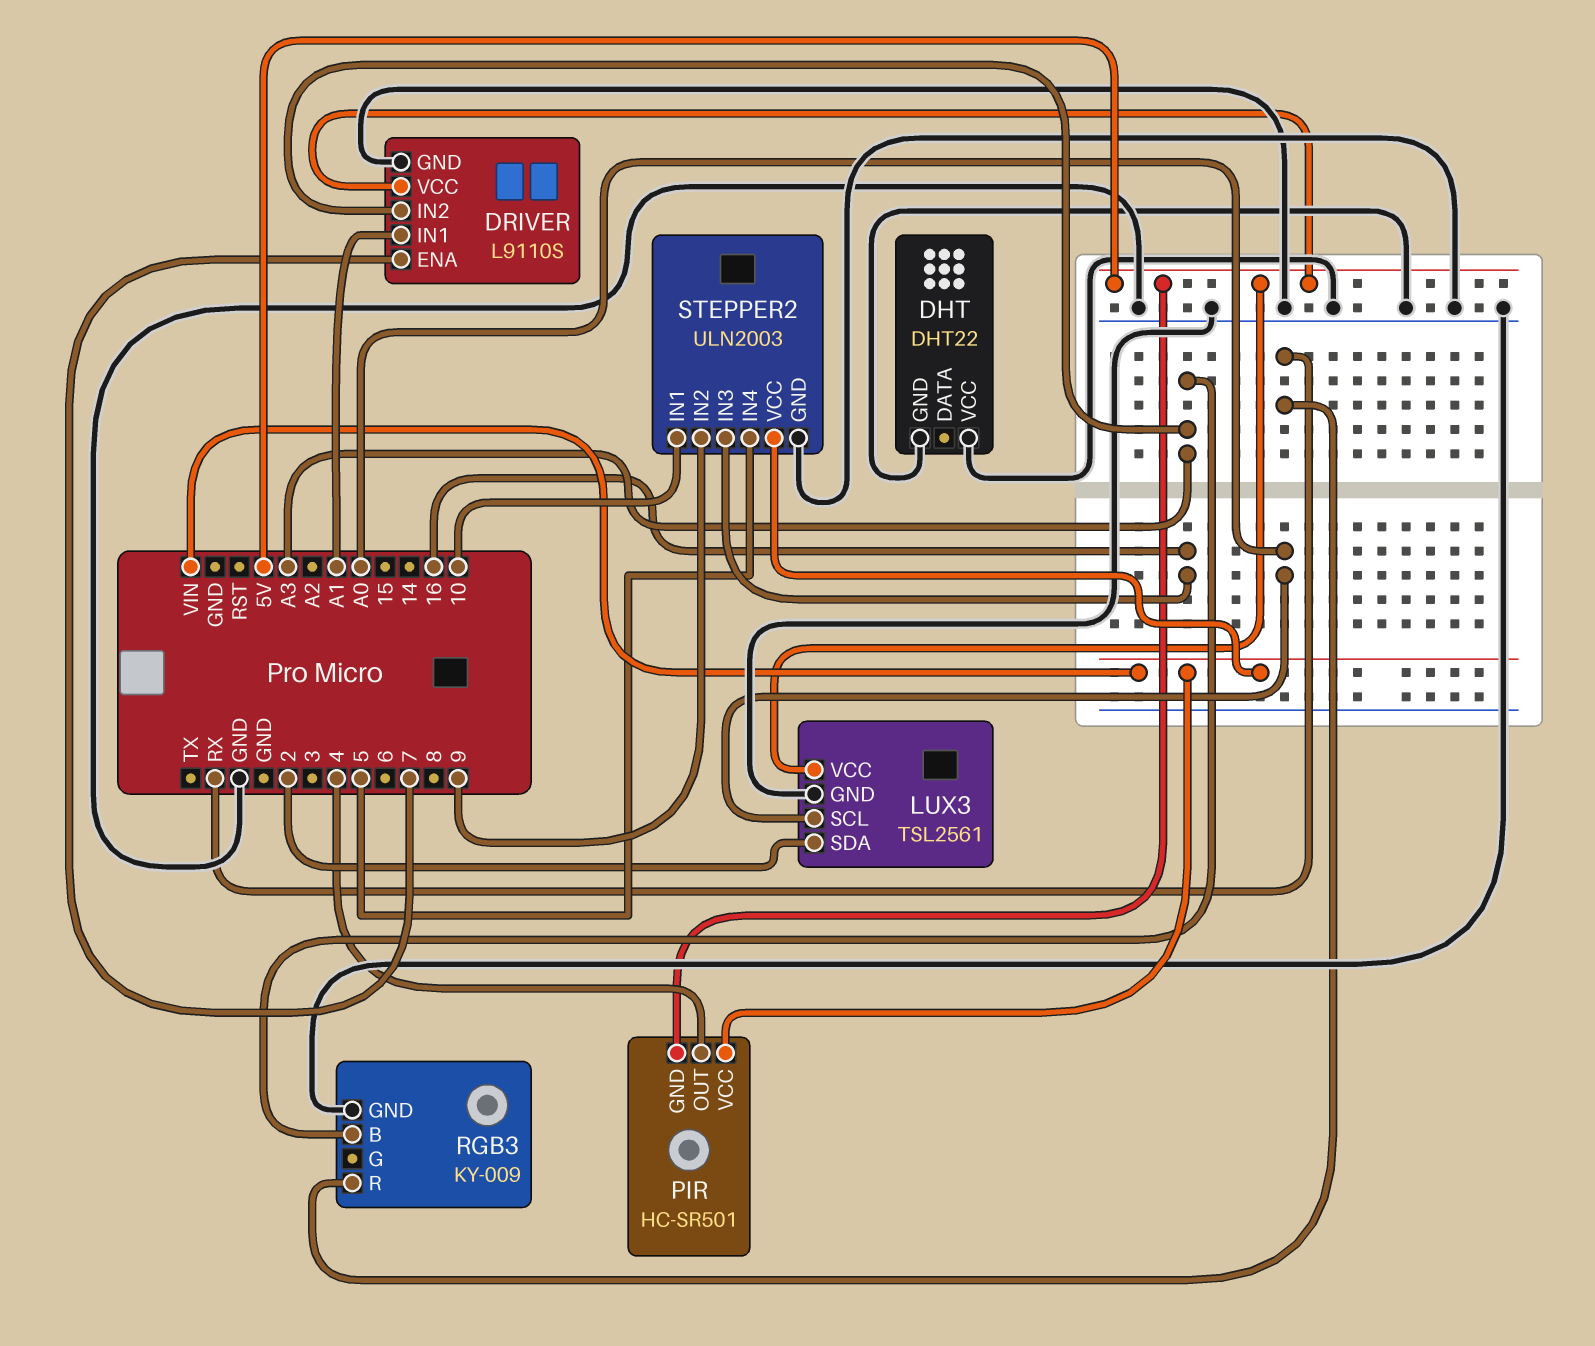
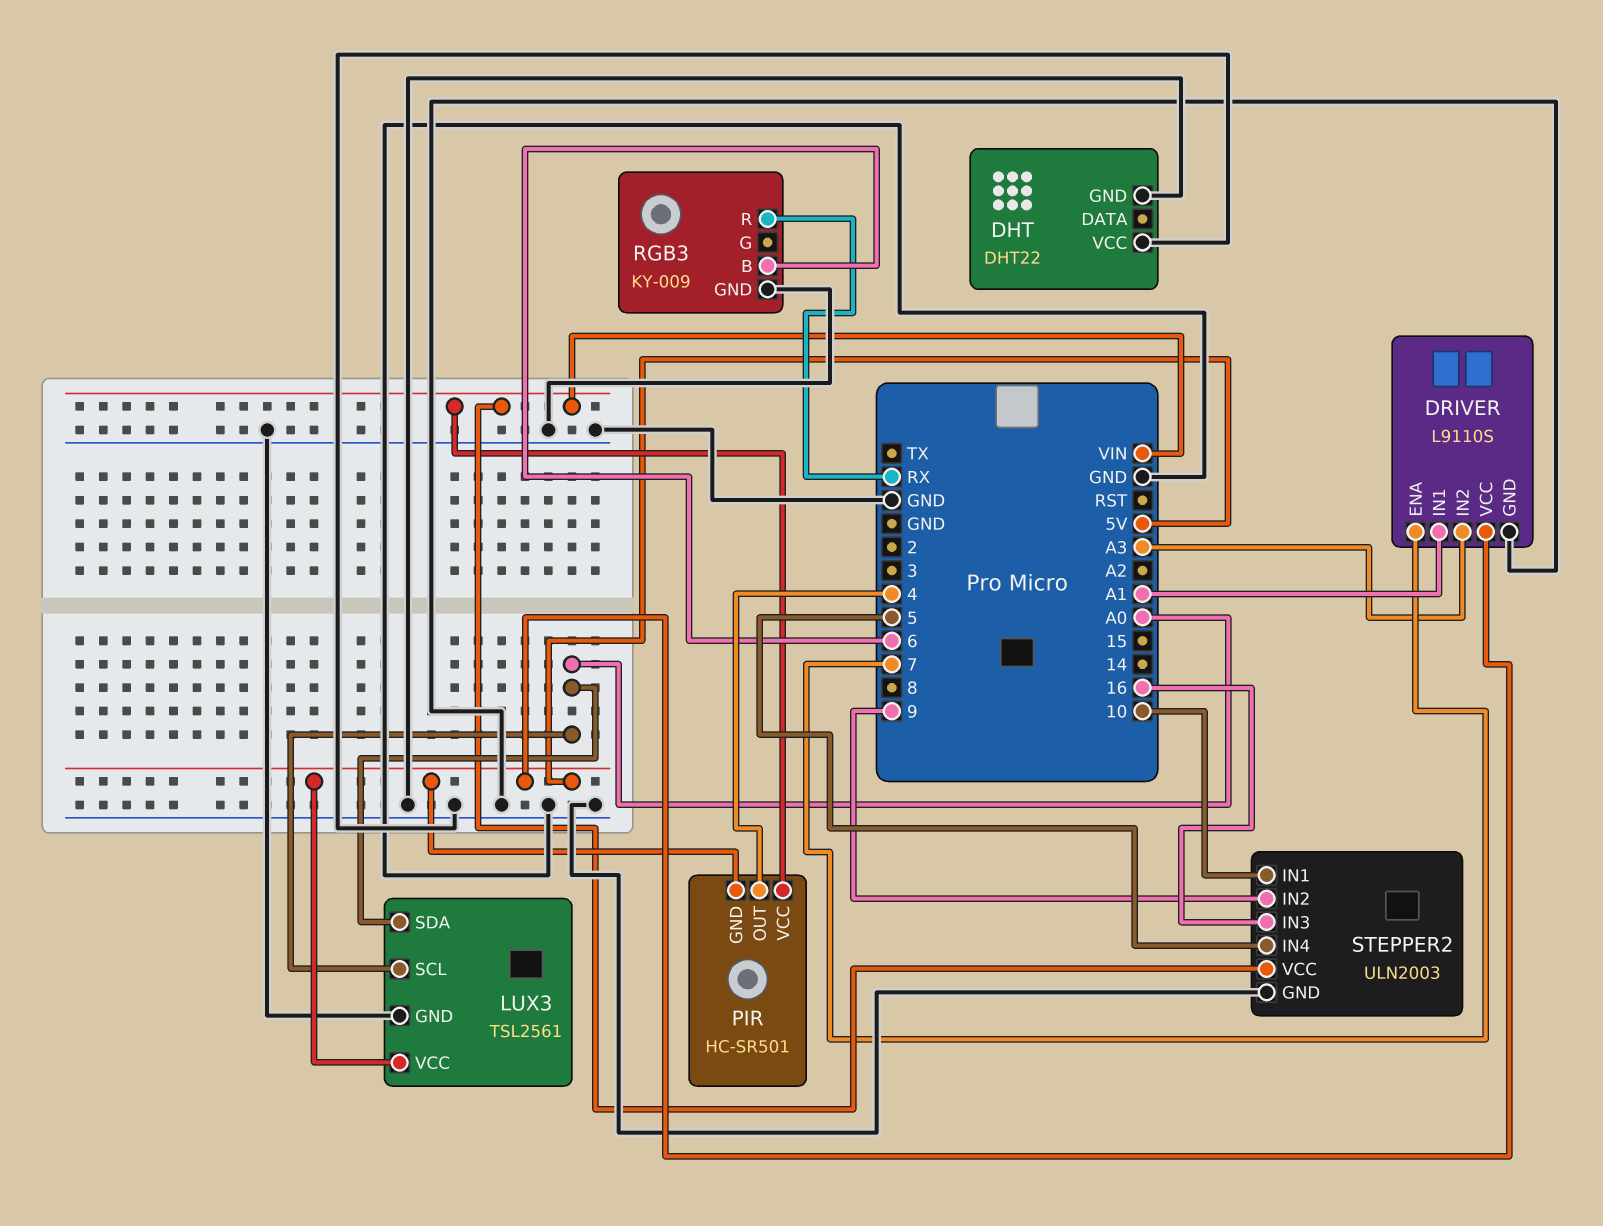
LUX3 pin SDA: 2 -> A0
RGB3 pin B: A3 -> 6

